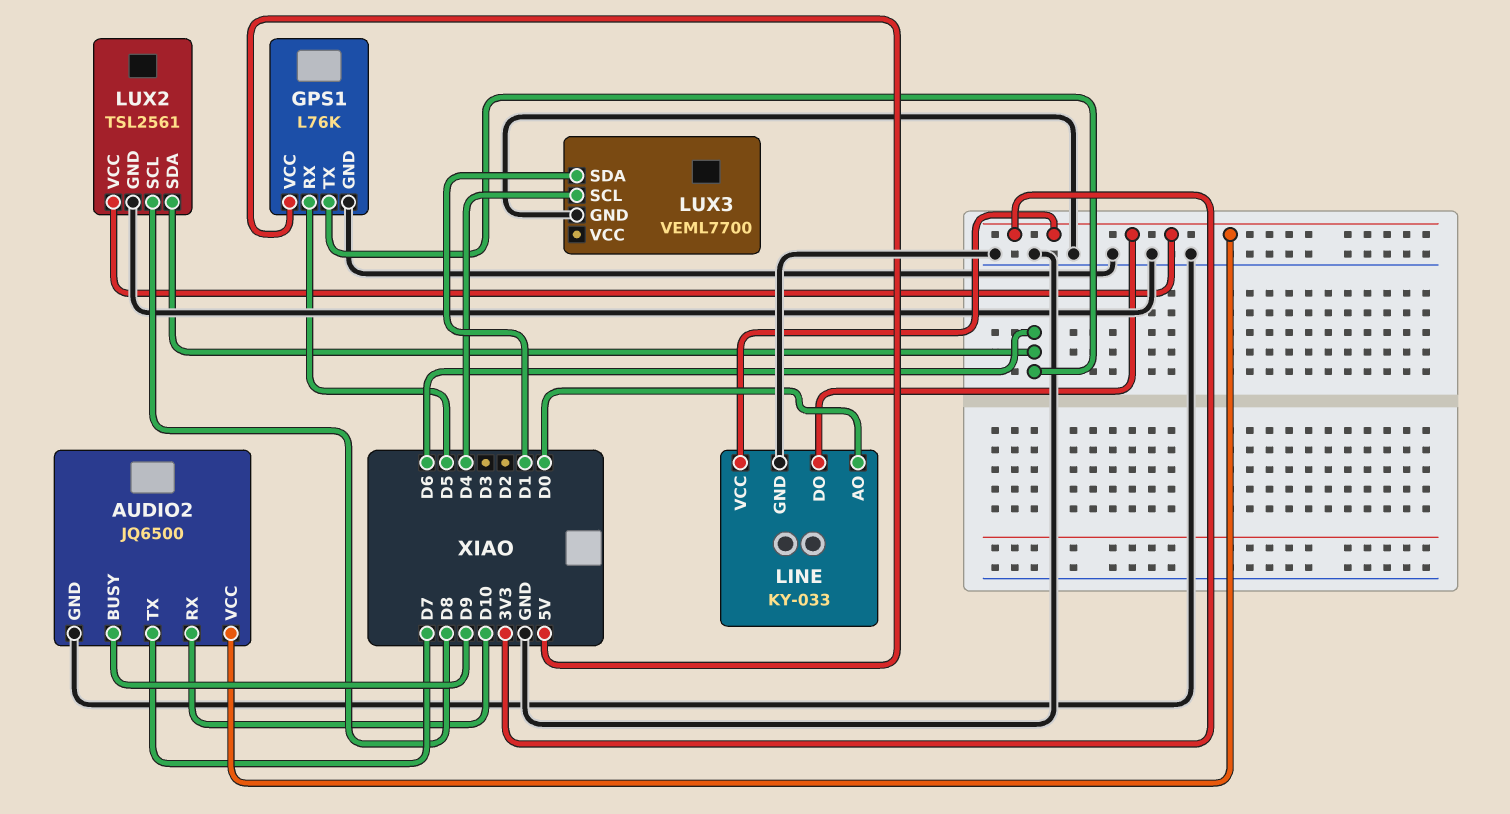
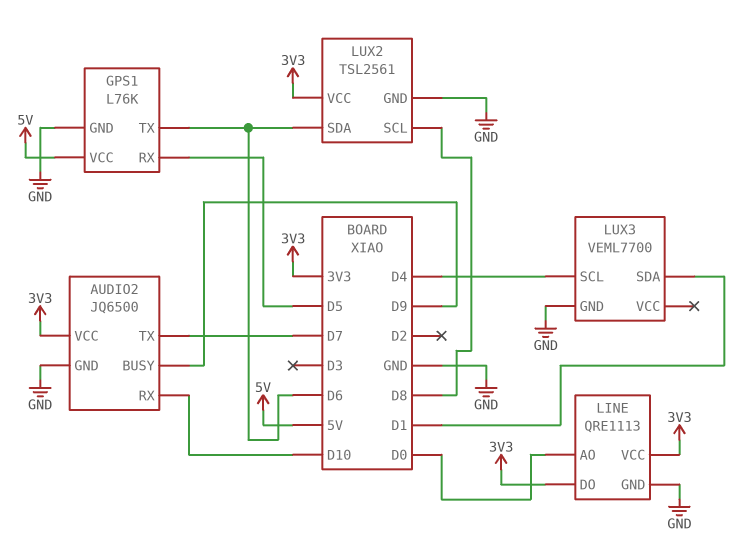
LINE: KY-033 -> QRE1113

